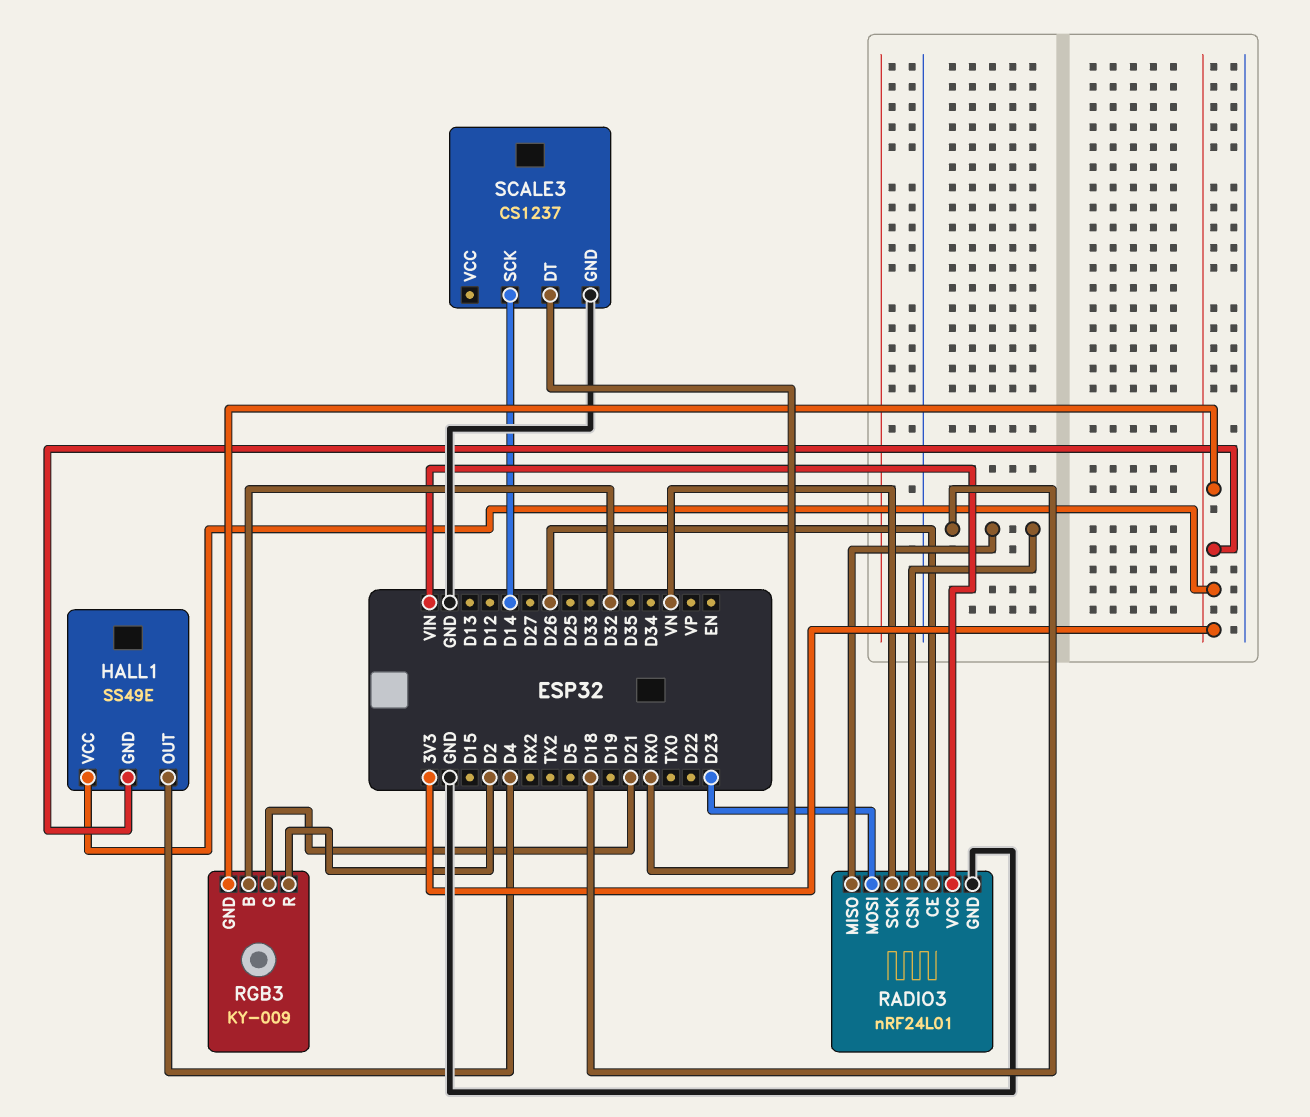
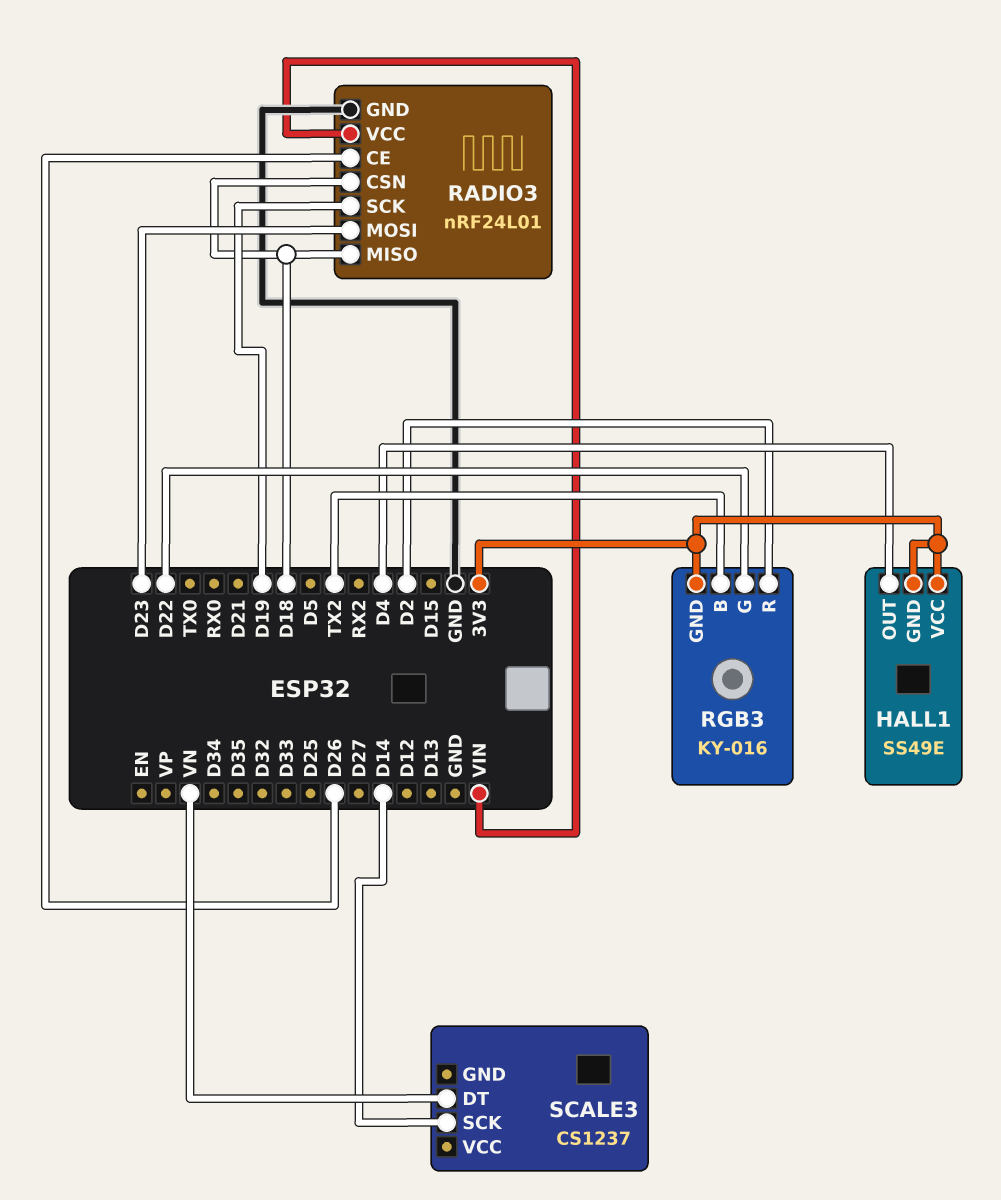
RADIO3 pin SCK: VN -> D19
RGB3: KY-009 -> KY-016
RGB3 pin B: D32 -> TX2
RGB3 pin G: D21 -> D22
SCALE3 pin DT: RX0 -> VN
SCALE3 pin GND: GND -> none

